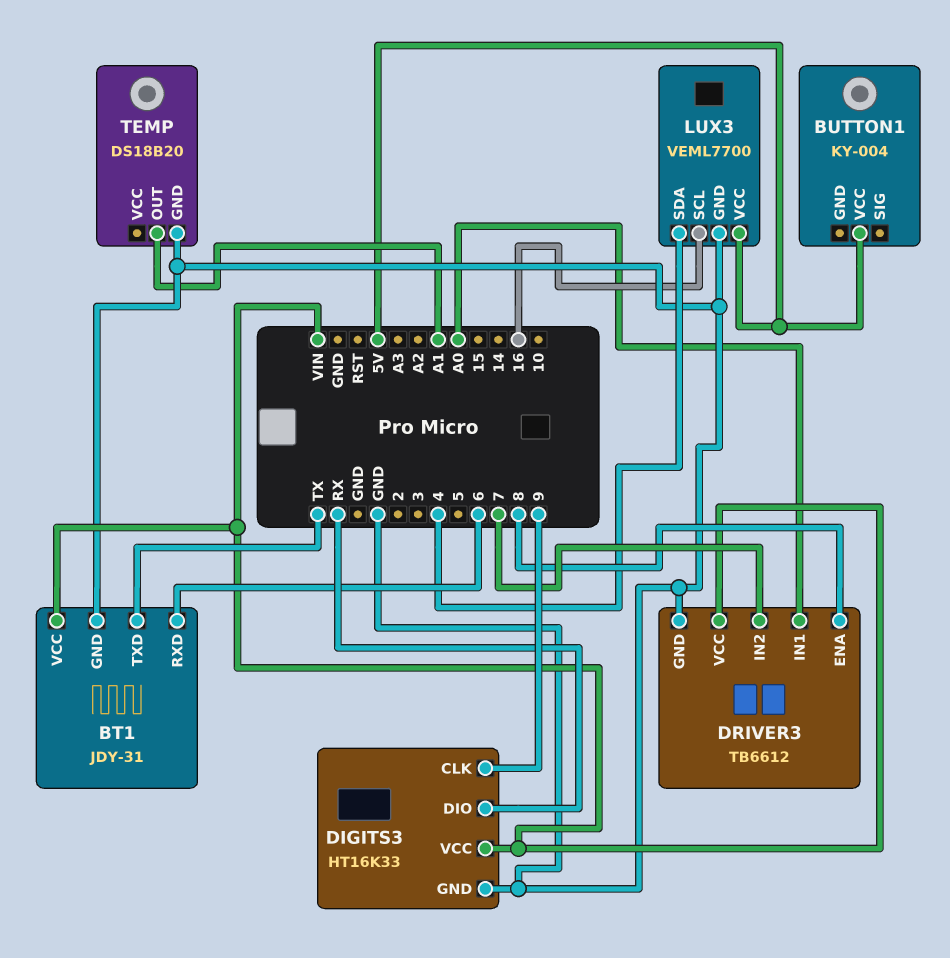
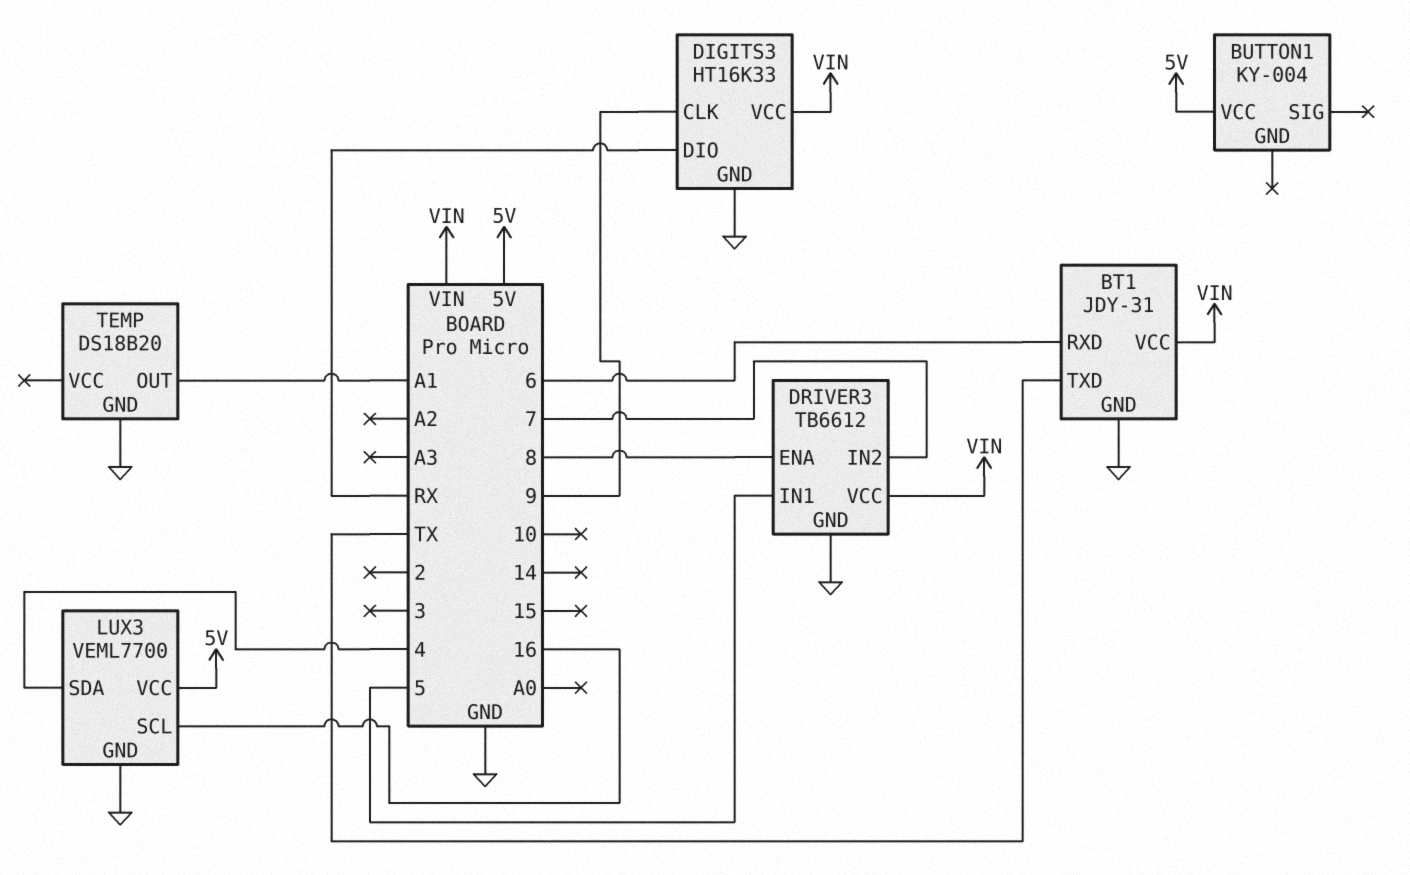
DRIVER3 pin IN1: A0 -> 5

